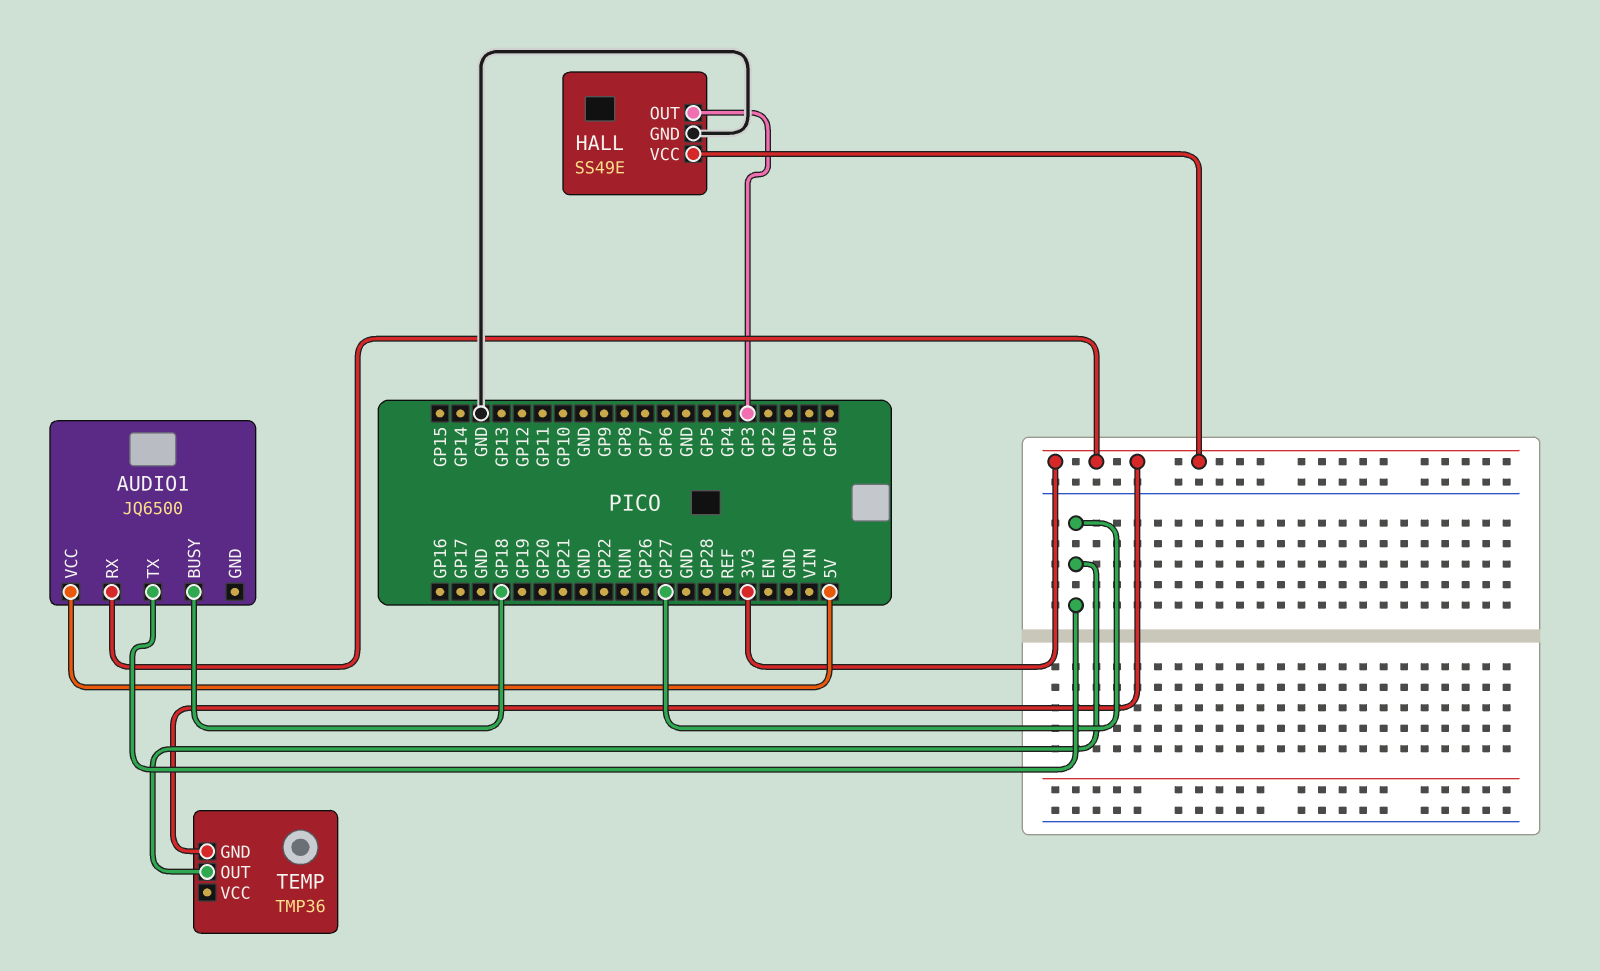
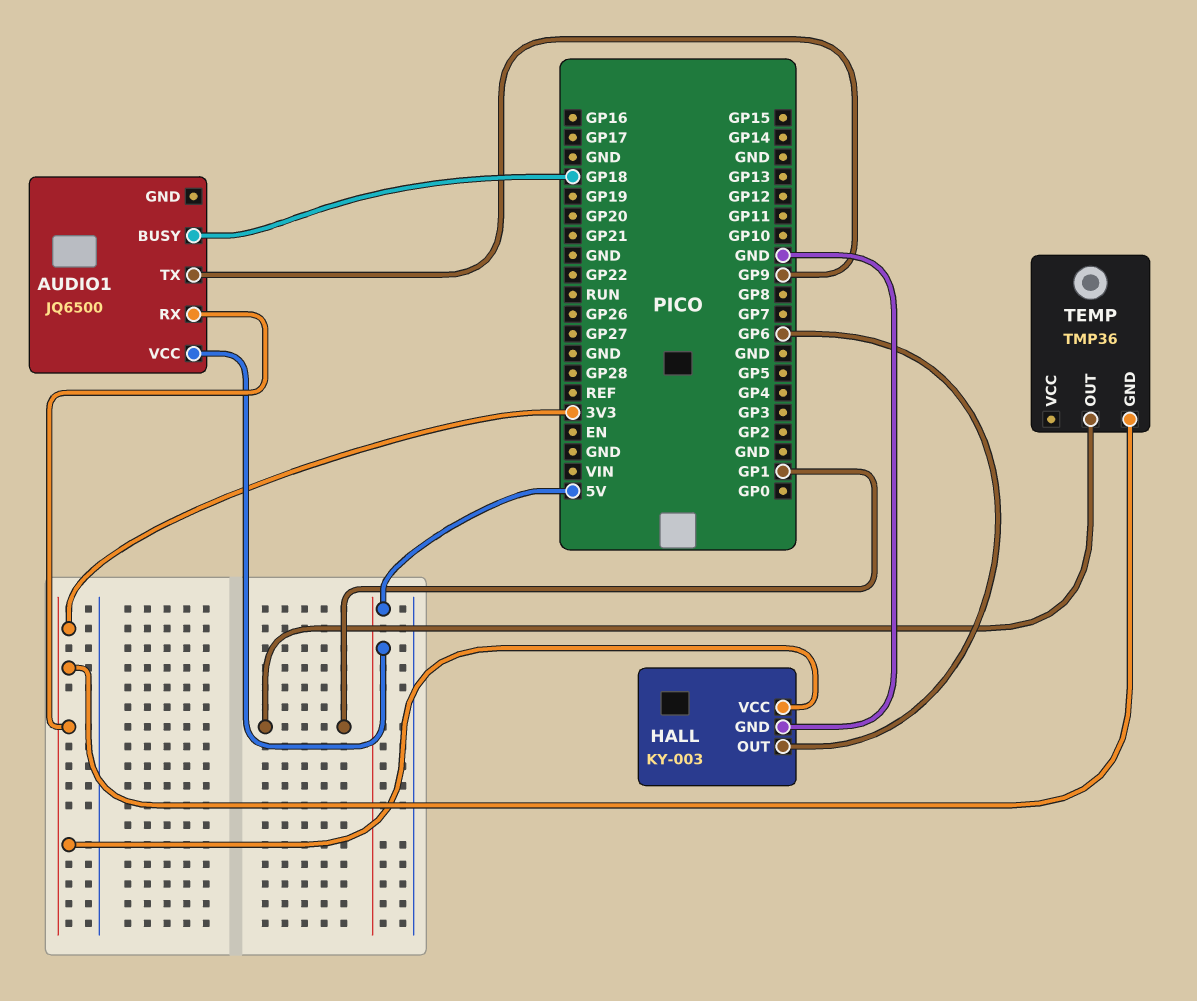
AUDIO1 pin TX: GP27 -> GP9
HALL: SS49E -> KY-003
HALL pin OUT: GP3 -> GP6
TEMP pin OUT: GP27 -> GP1

